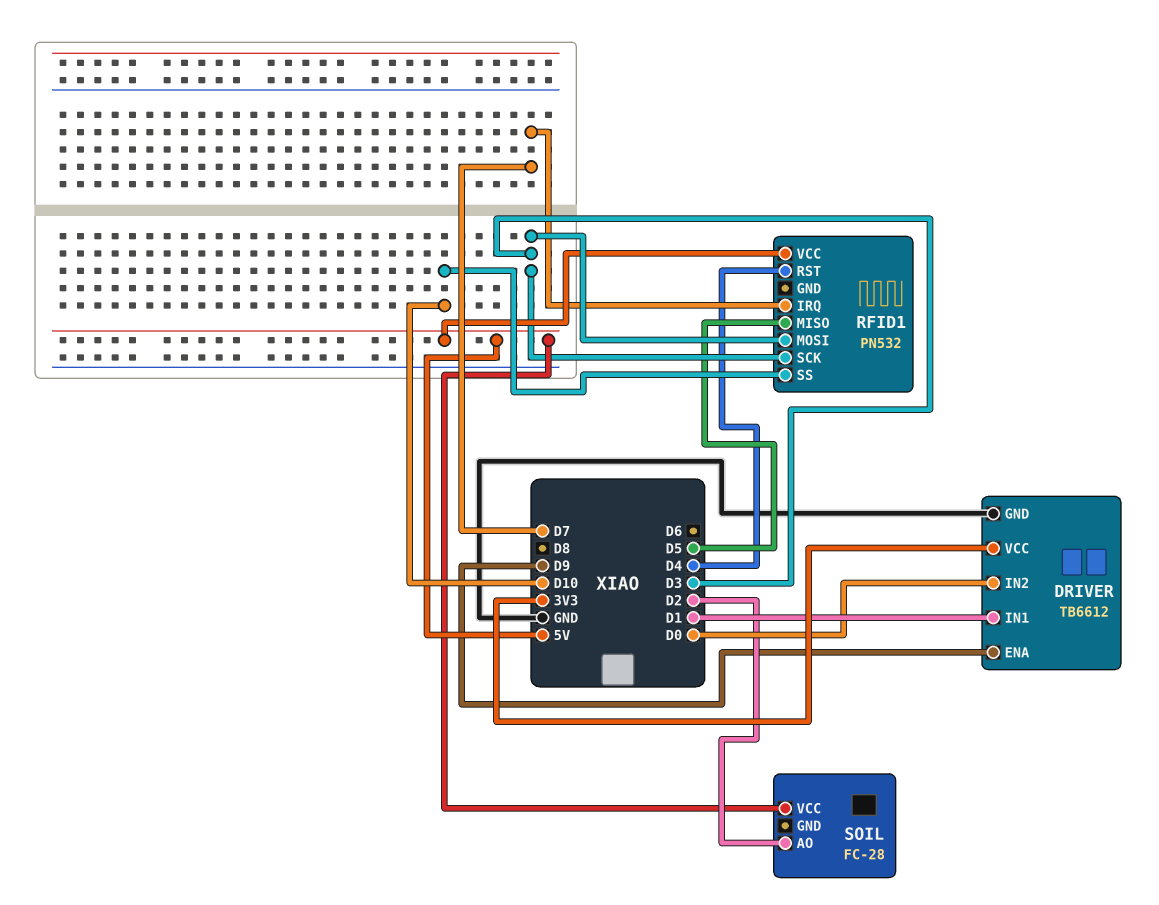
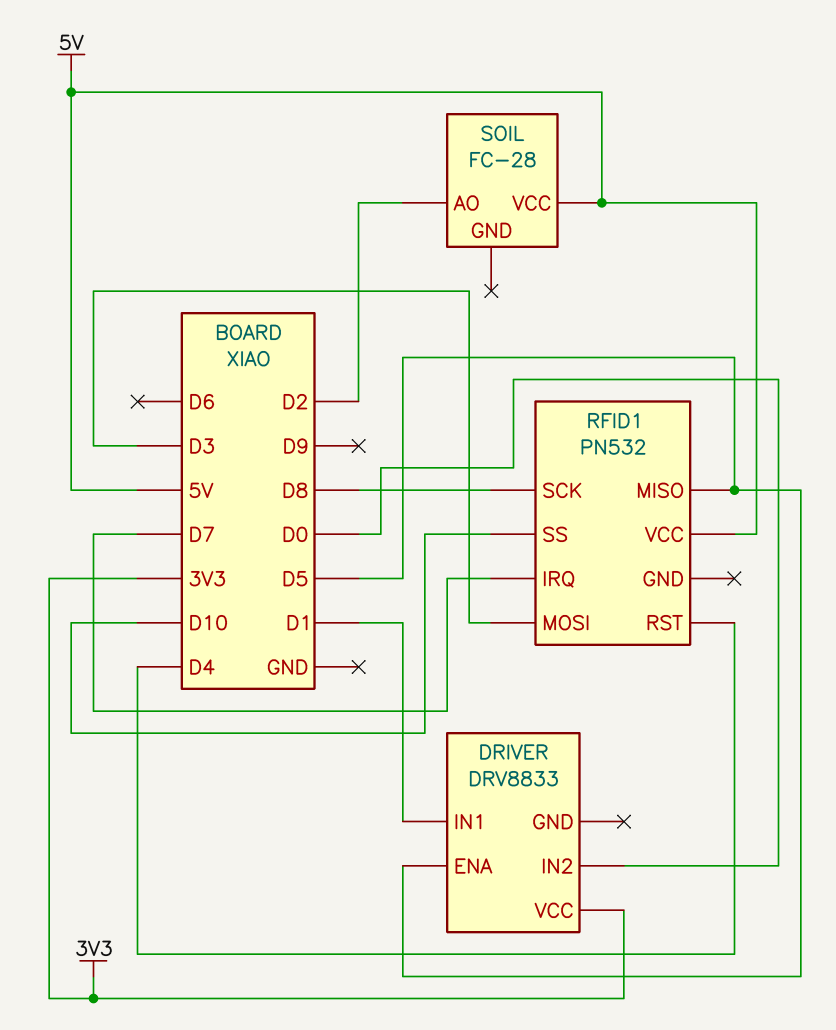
DRIVER: TB6612 -> DRV8833
DRIVER pin ENA: D9 -> D5
DRIVER pin GND: GND -> none
RFID1 pin SCK: D3 -> D8

